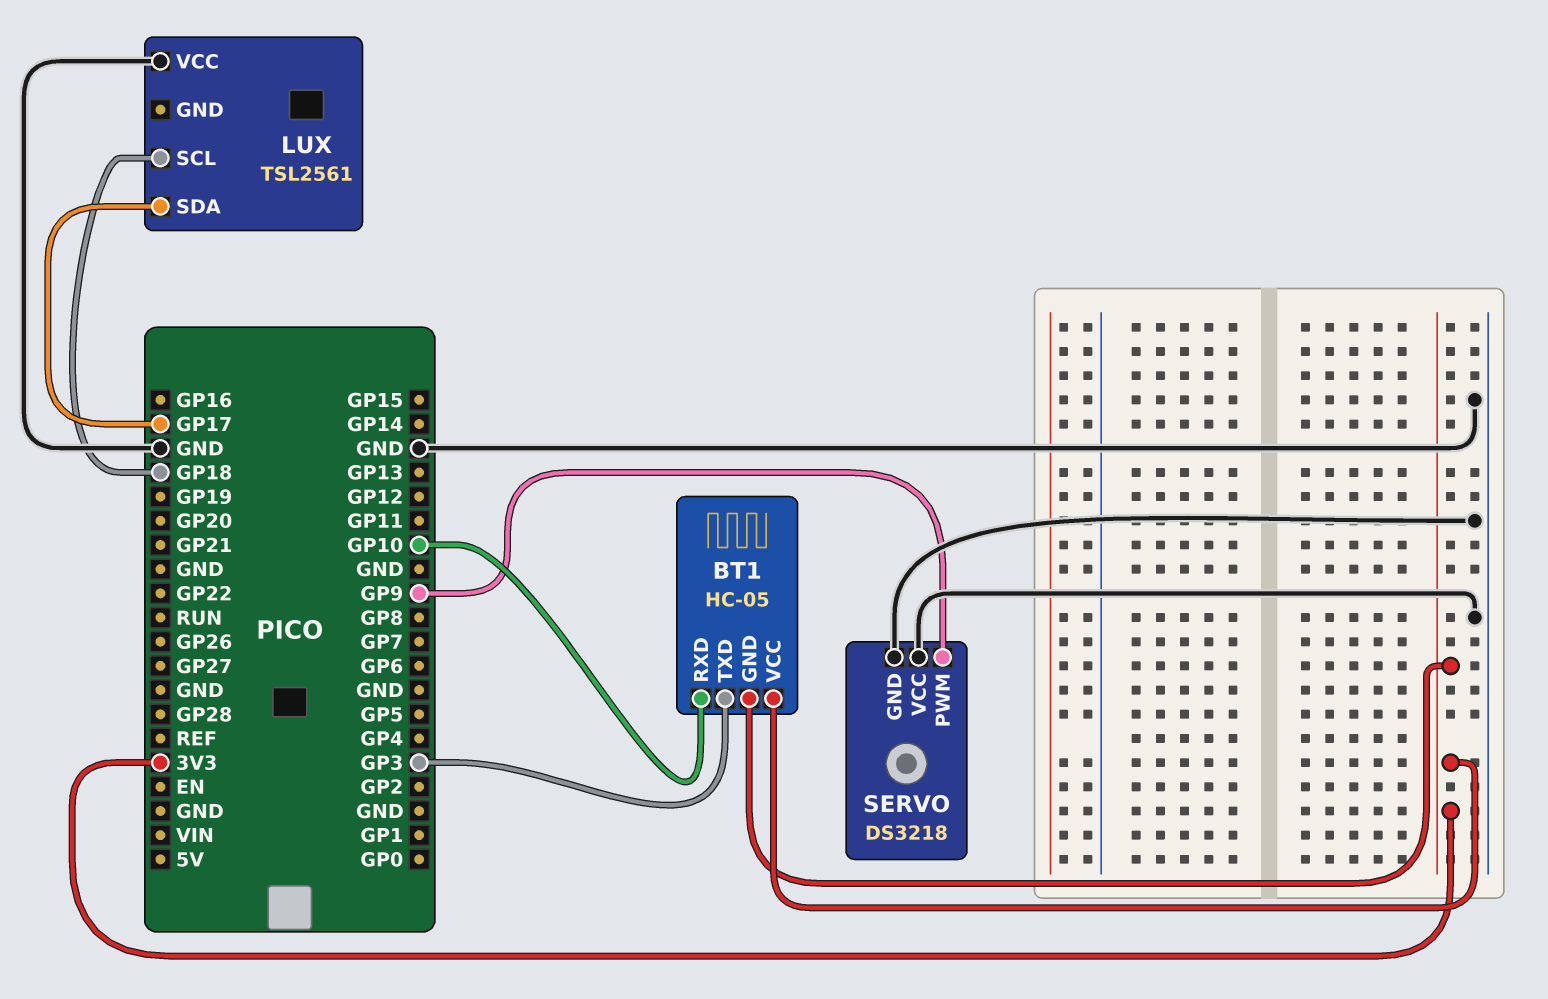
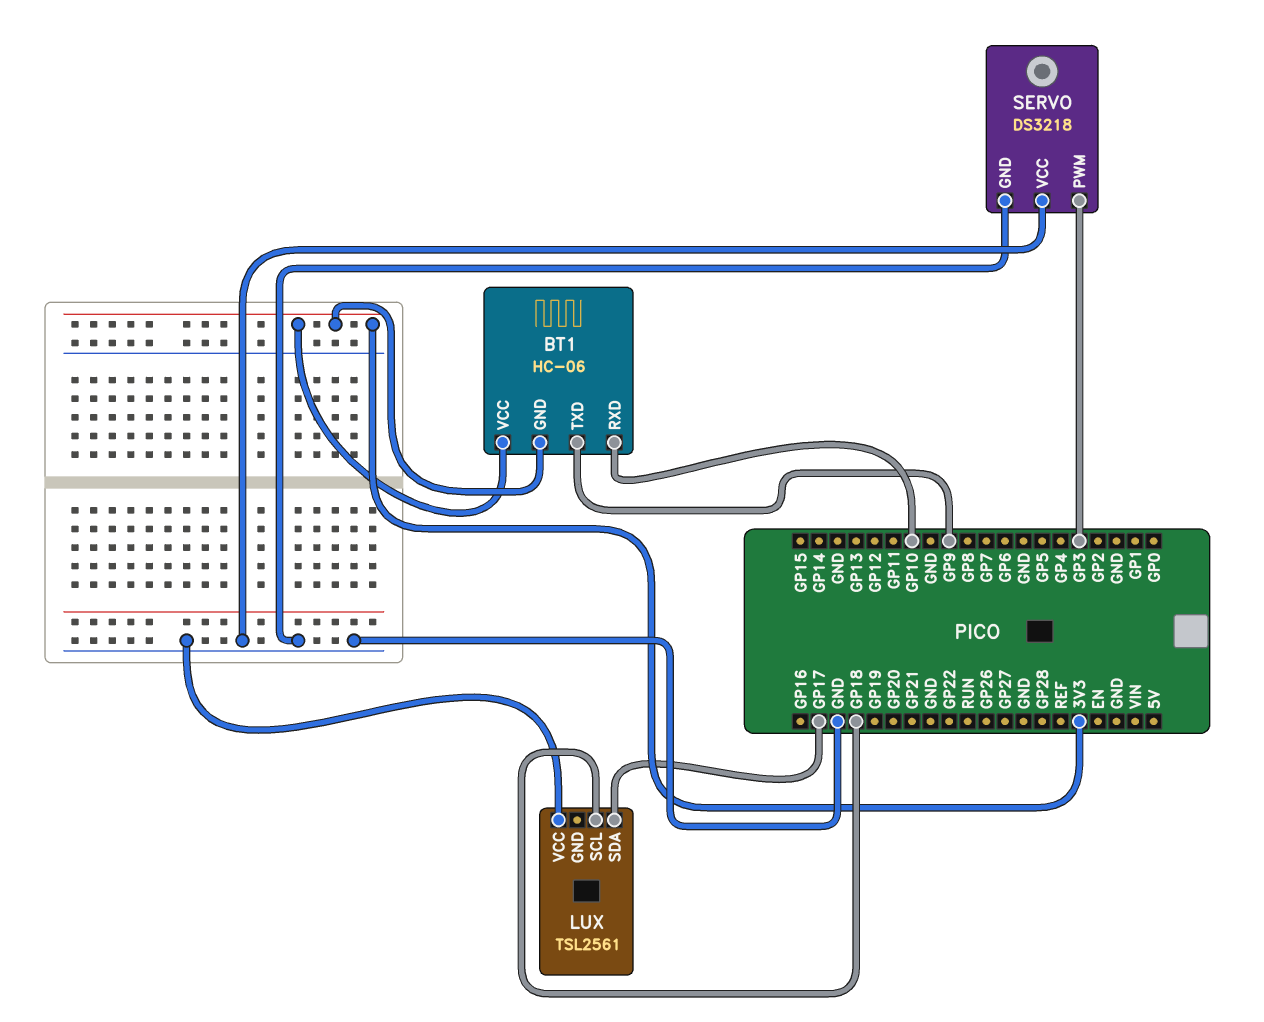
BT1: HC-05 -> HC-06
BT1 pin TXD: GP3 -> GP9
SERVO pin PWM: GP9 -> GP3

